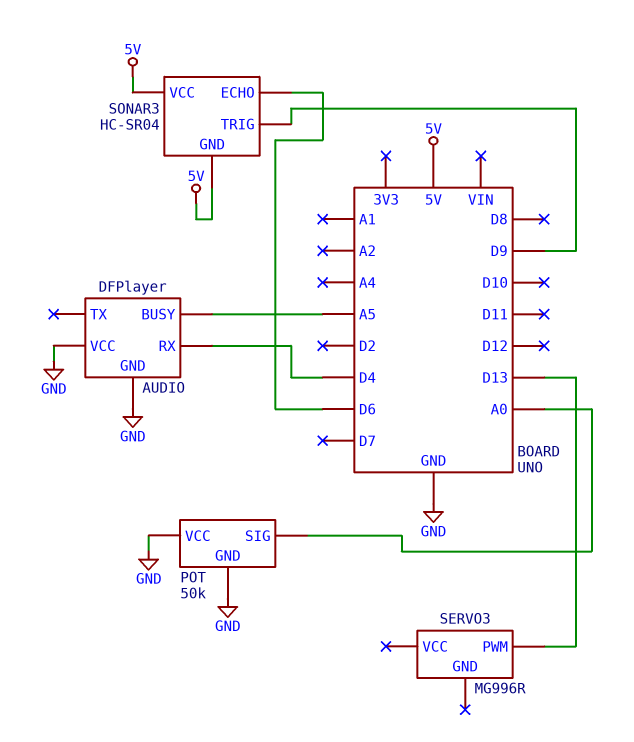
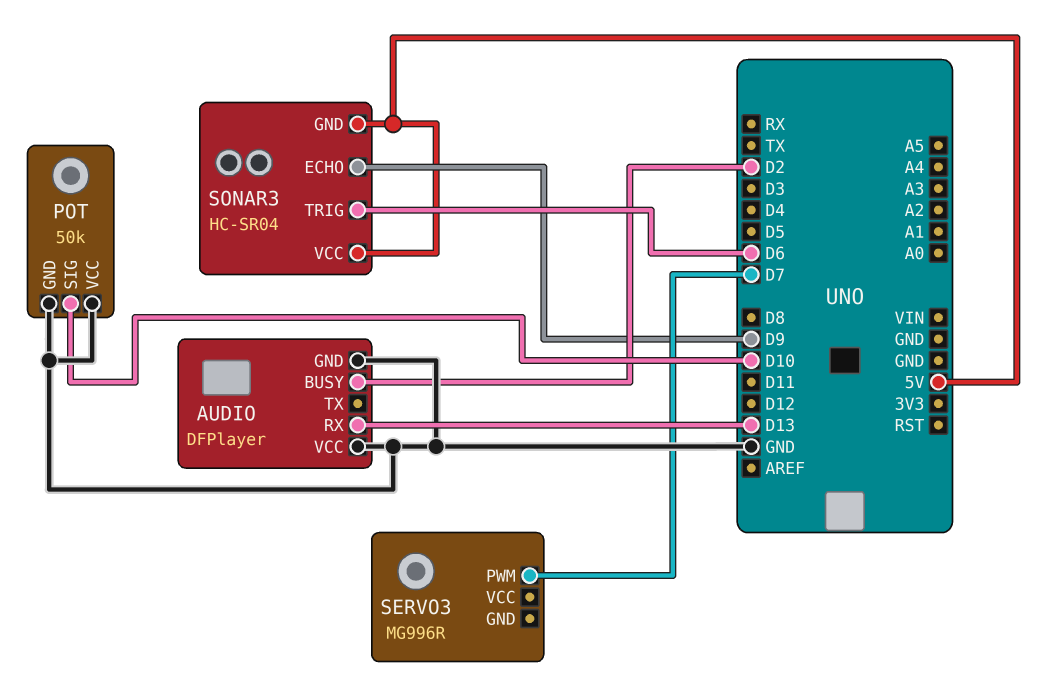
AUDIO pin BUSY: A5 -> D2
AUDIO pin RX: D4 -> D13
POT pin SIG: A0 -> D10
SERVO3 pin PWM: D13 -> D7
SONAR3 pin ECHO: D6 -> D9
SONAR3 pin TRIG: D9 -> D6

